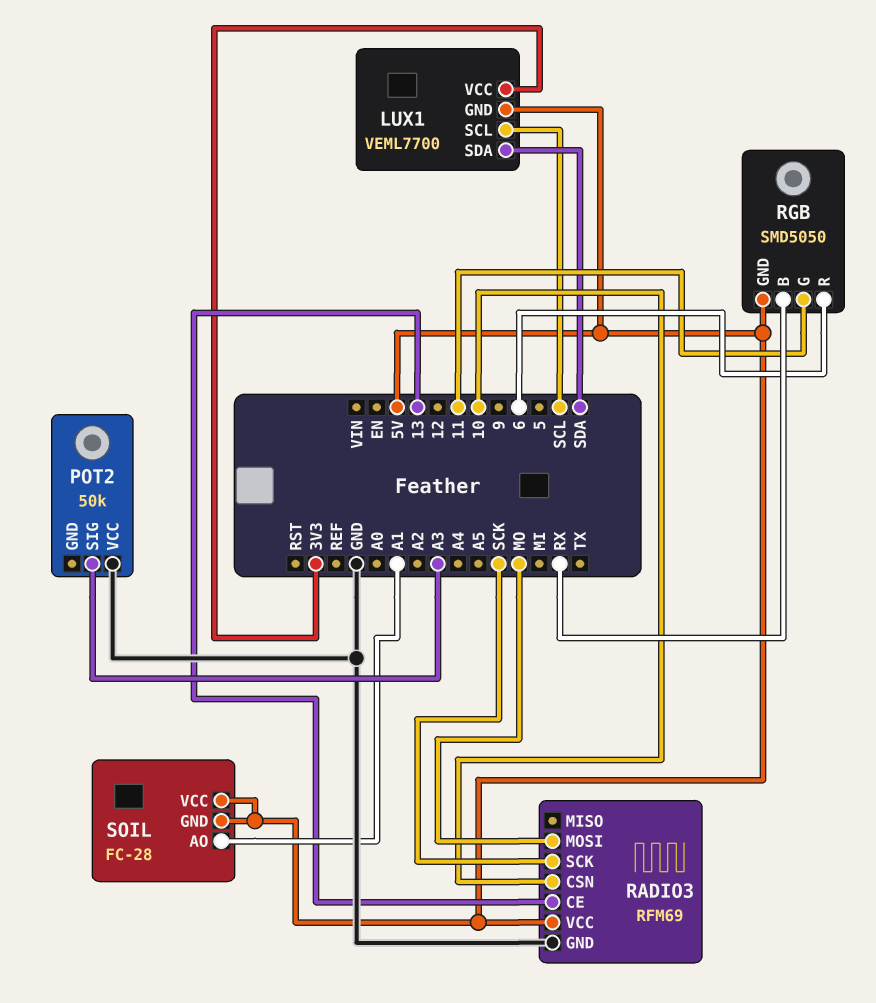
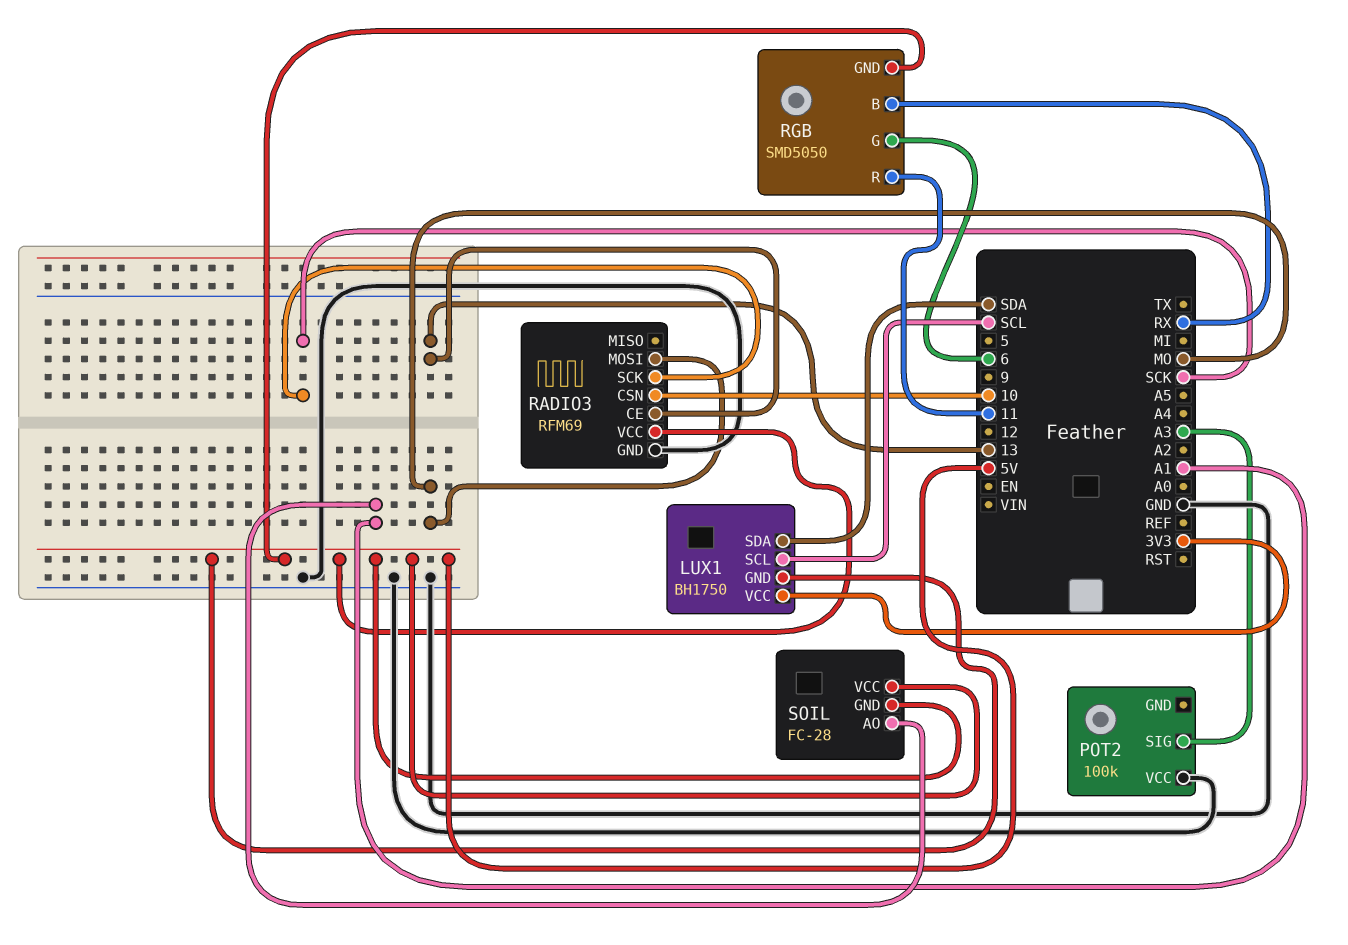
LUX1: VEML7700 -> BH1750
POT2: 50k -> 100k
RGB pin G: 11 -> 6
RGB pin R: 6 -> 11

